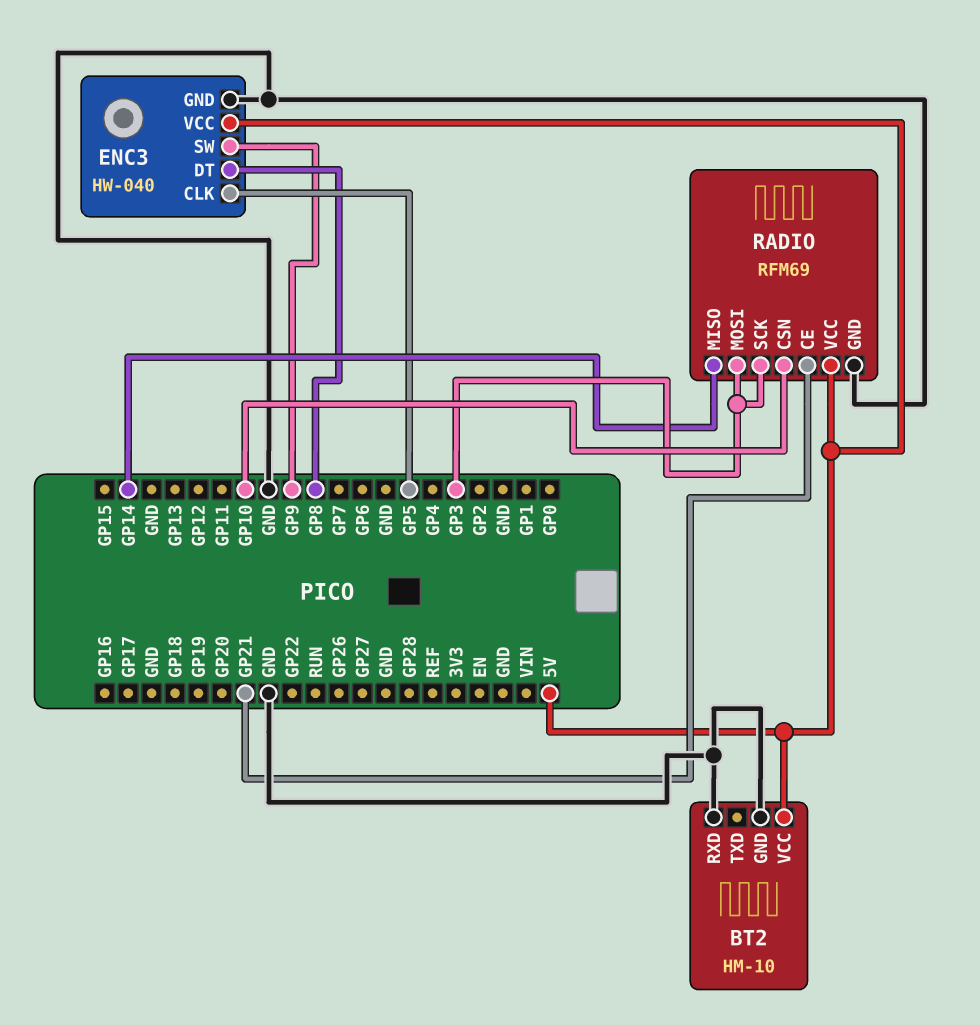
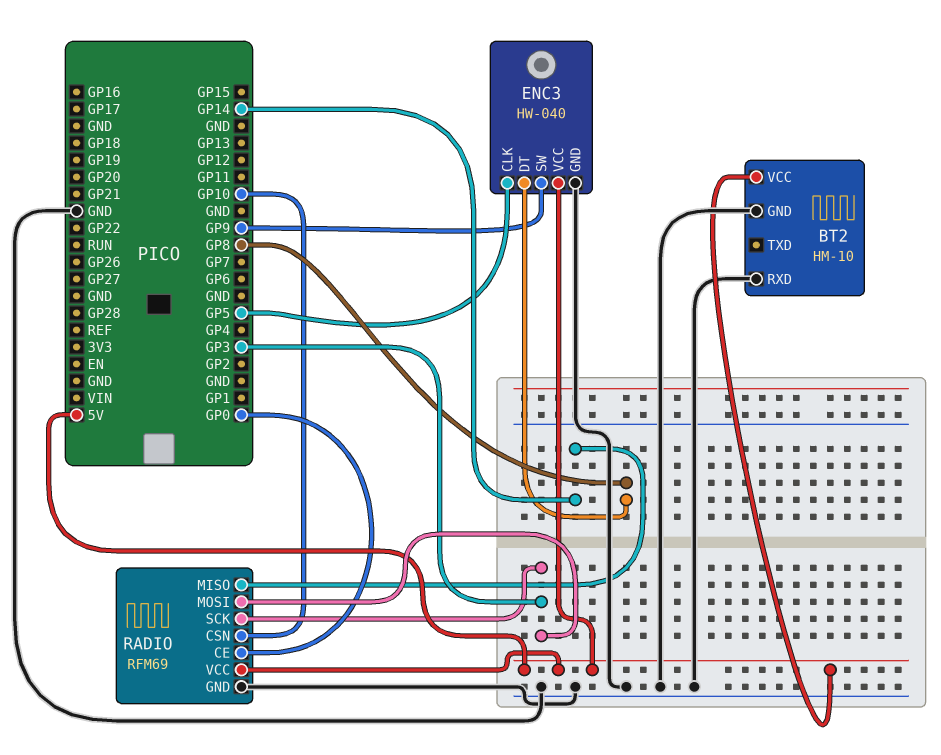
RADIO pin CE: GP21 -> GP0

